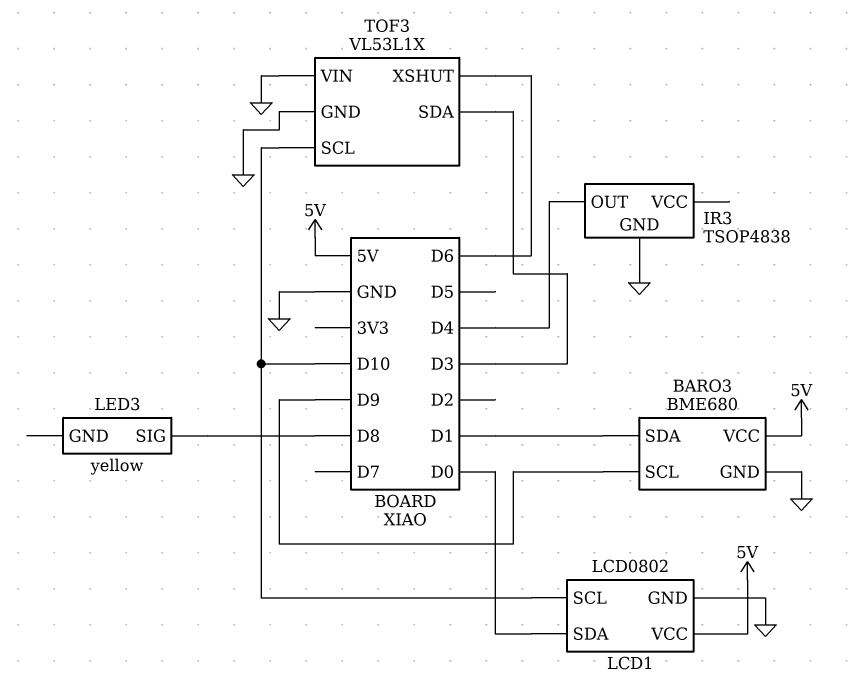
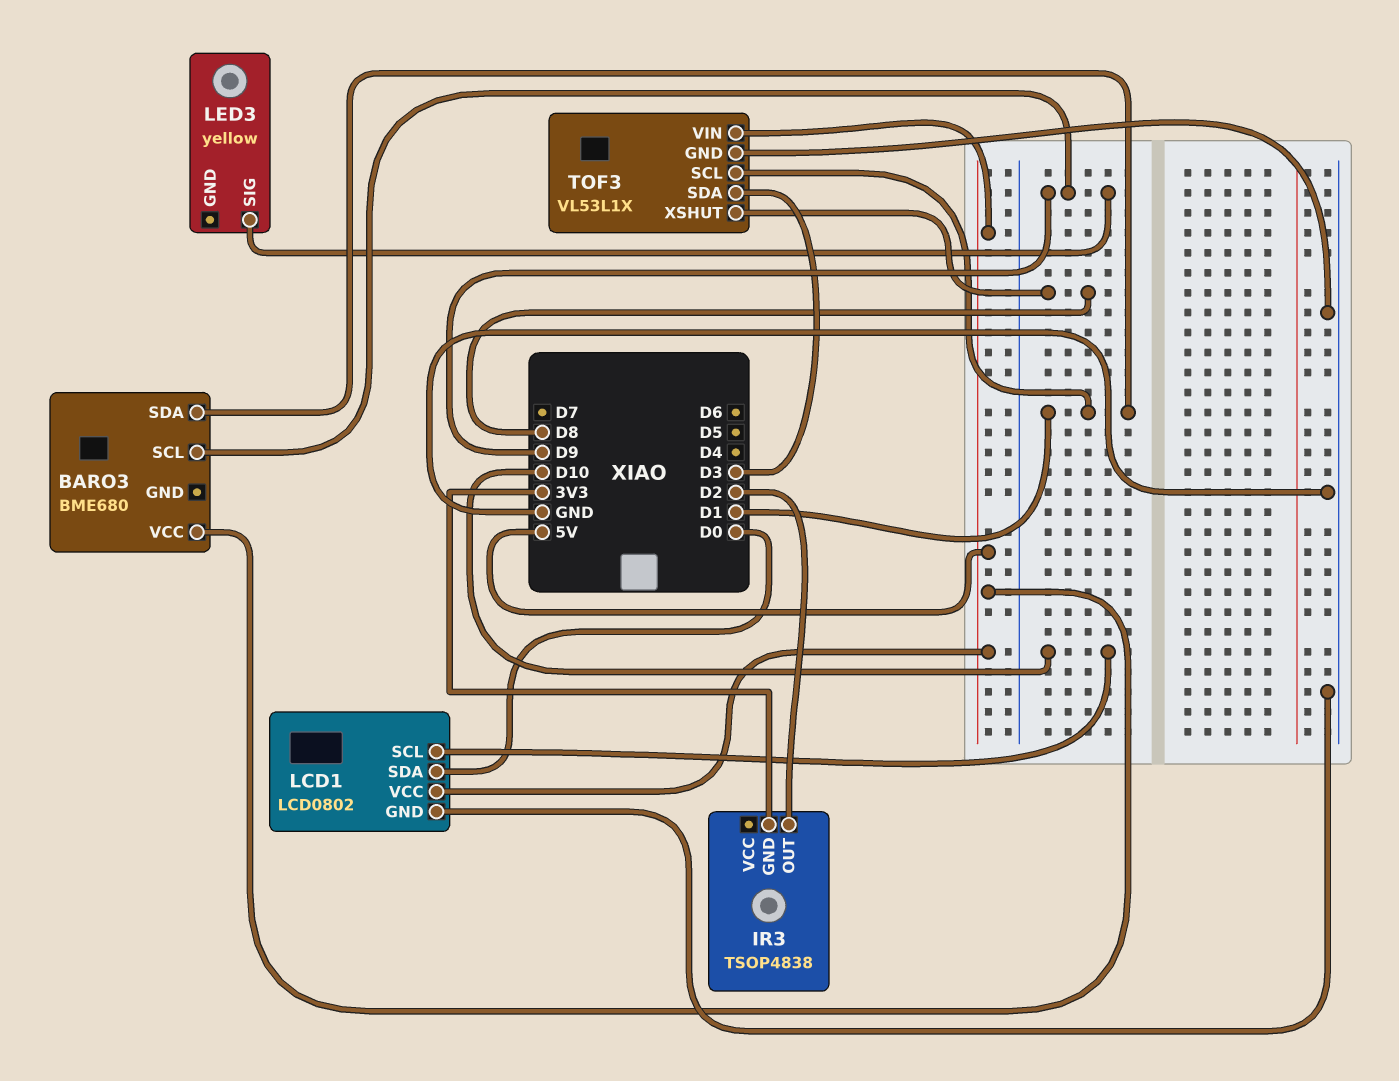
BARO3 pin GND: GND -> none
IR3 pin GND: GND -> 3V3
IR3 pin OUT: D4 -> D2
LED3 pin SIG: D8 -> D9
TOF3 pin SCL: D10 -> D1
TOF3 pin VIN: GND -> 5V
TOF3 pin XSHUT: D6 -> D8

